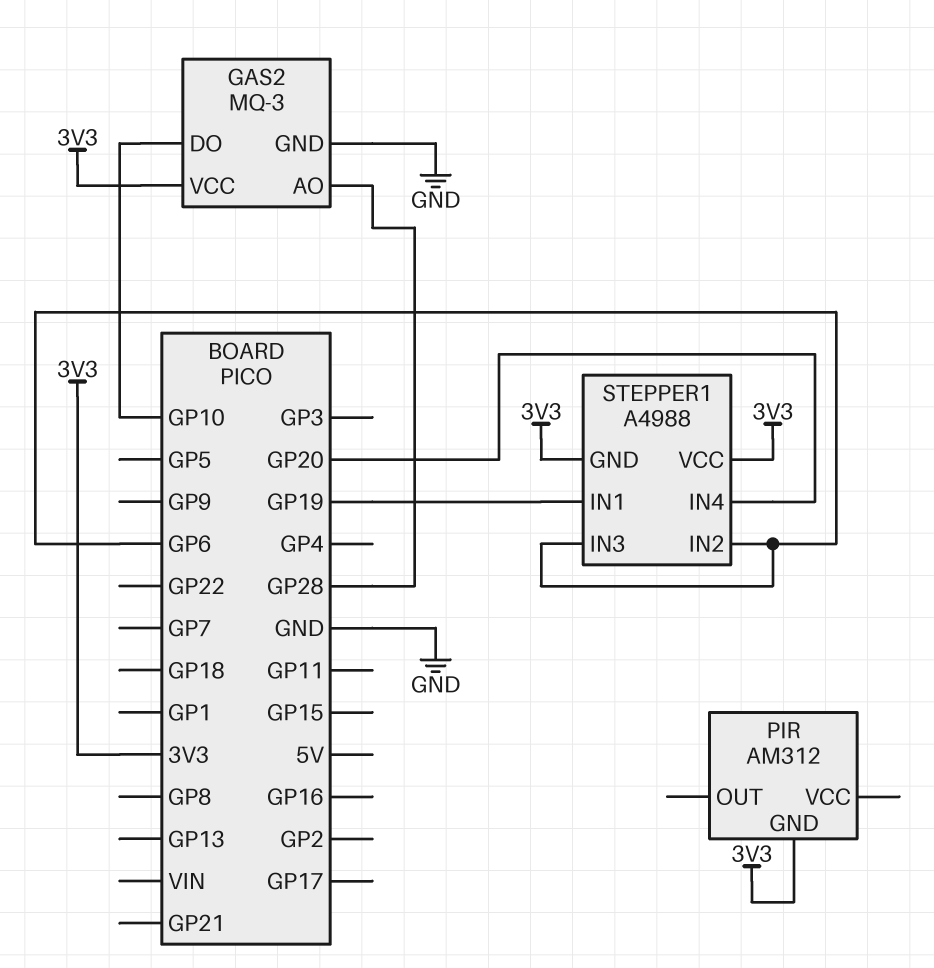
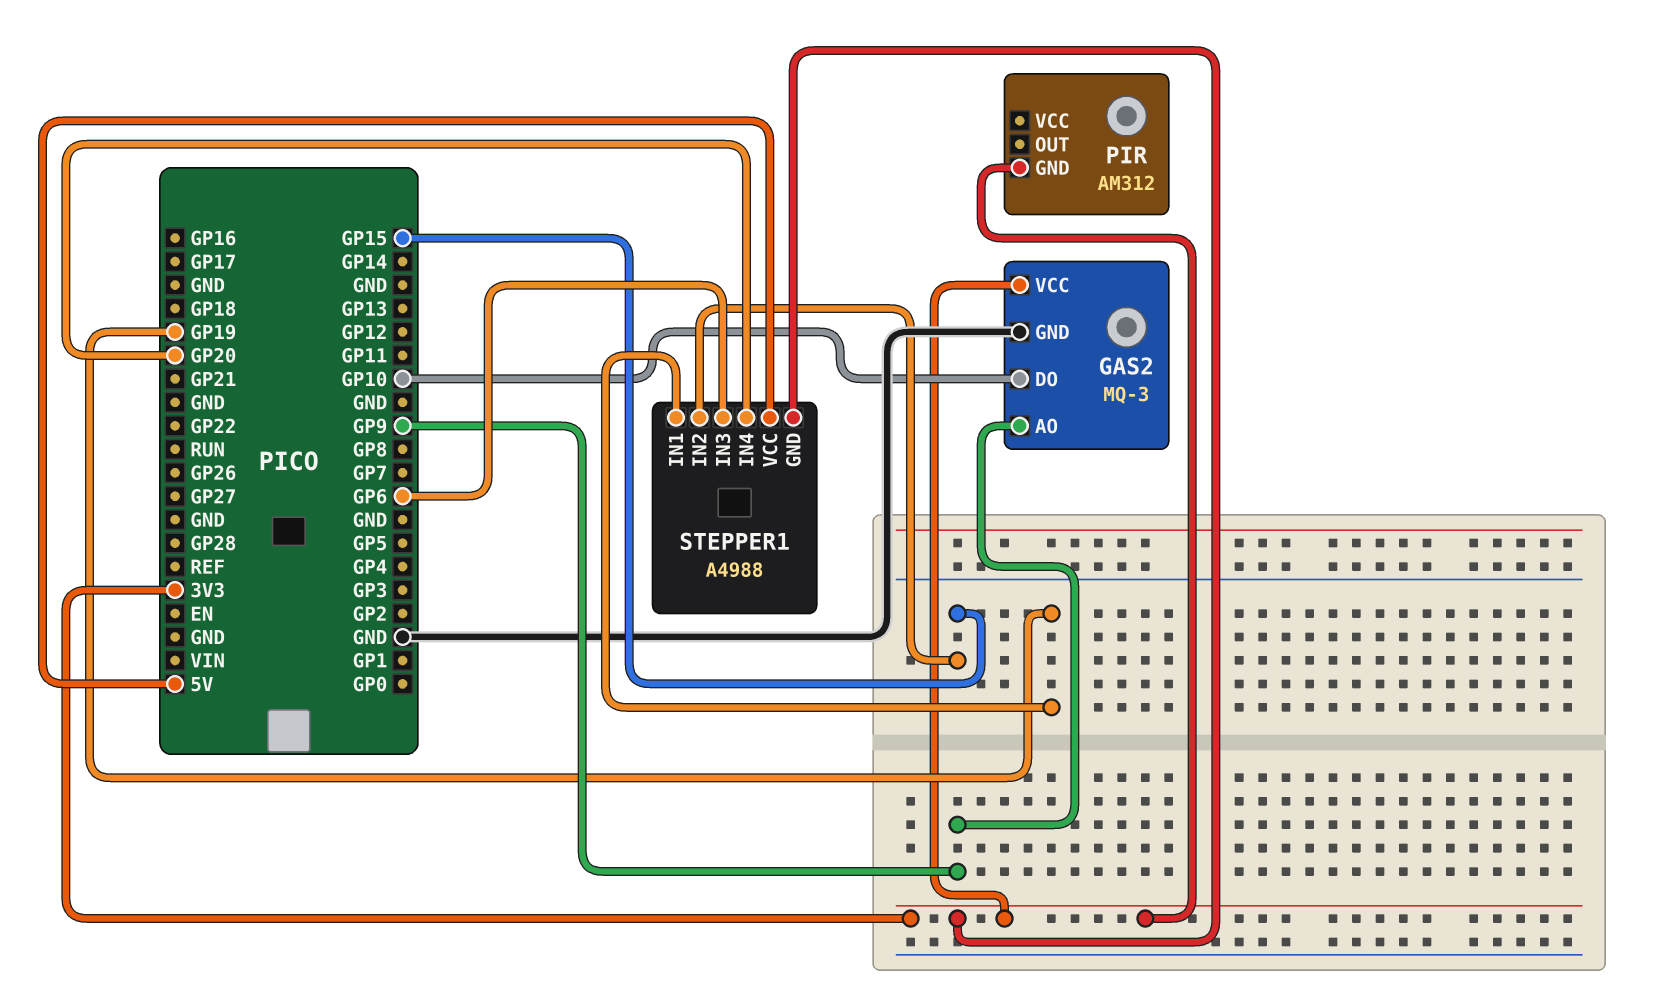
GAS2 pin AO: GP28 -> GP9
STEPPER1 pin IN2: GP6 -> GP15
STEPPER1 pin VCC: 3V3 -> 5V

